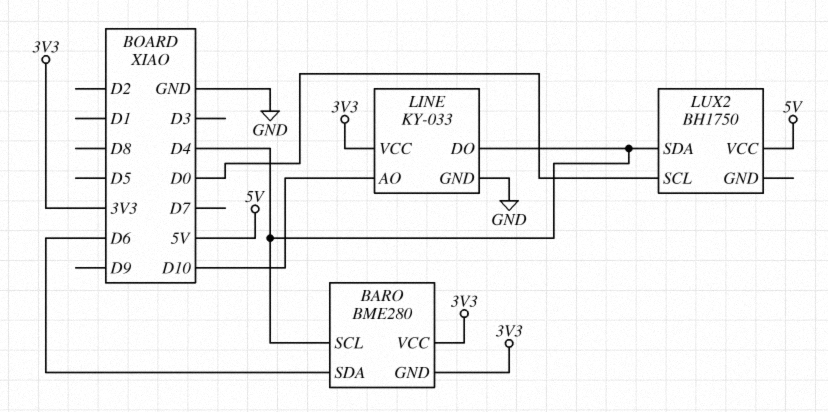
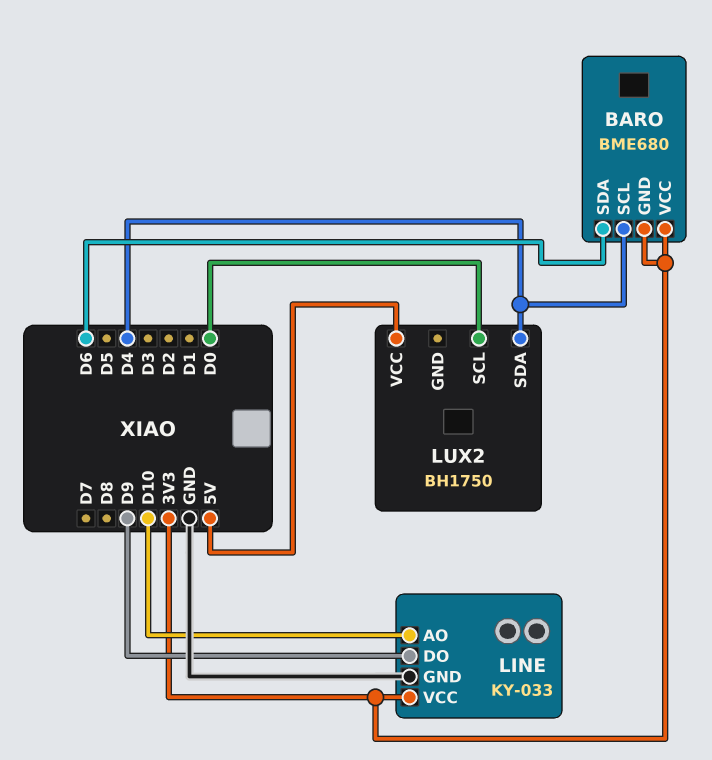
BARO: BME280 -> BME680
LINE pin DO: D4 -> D9

